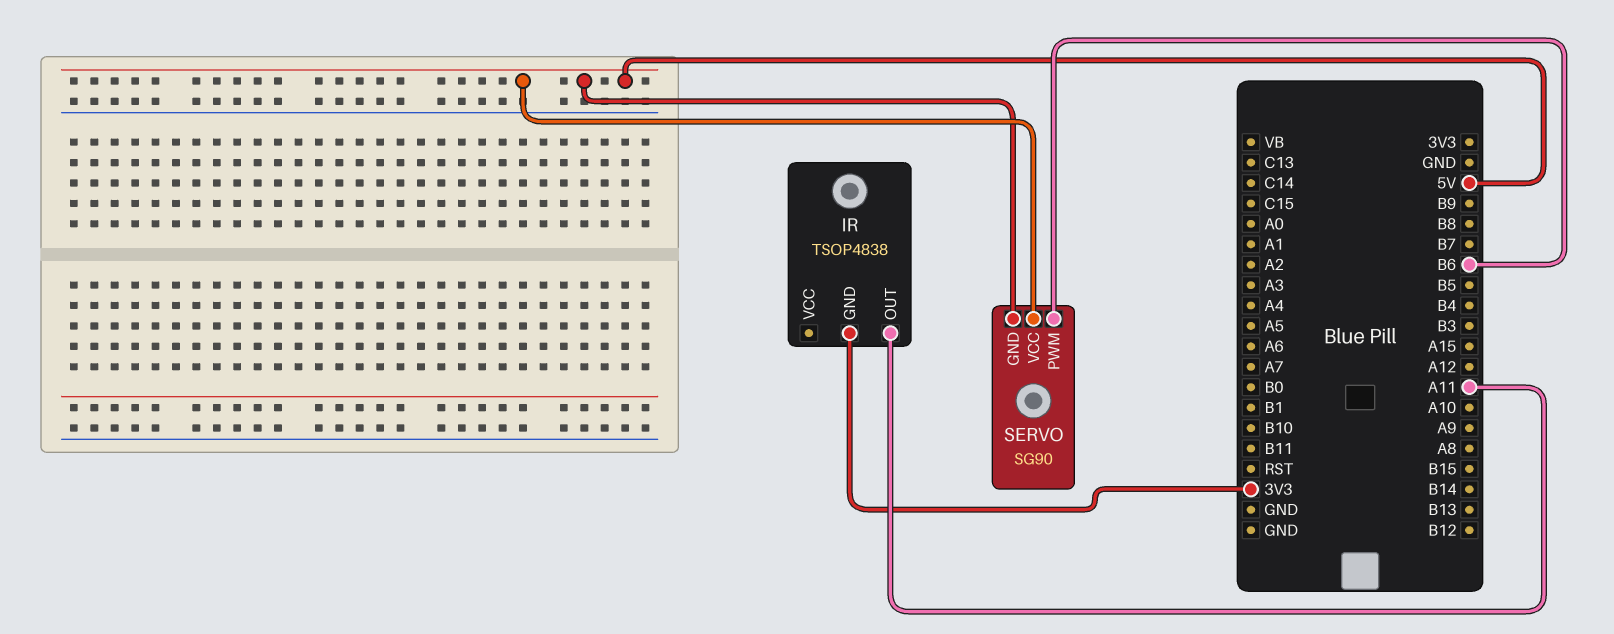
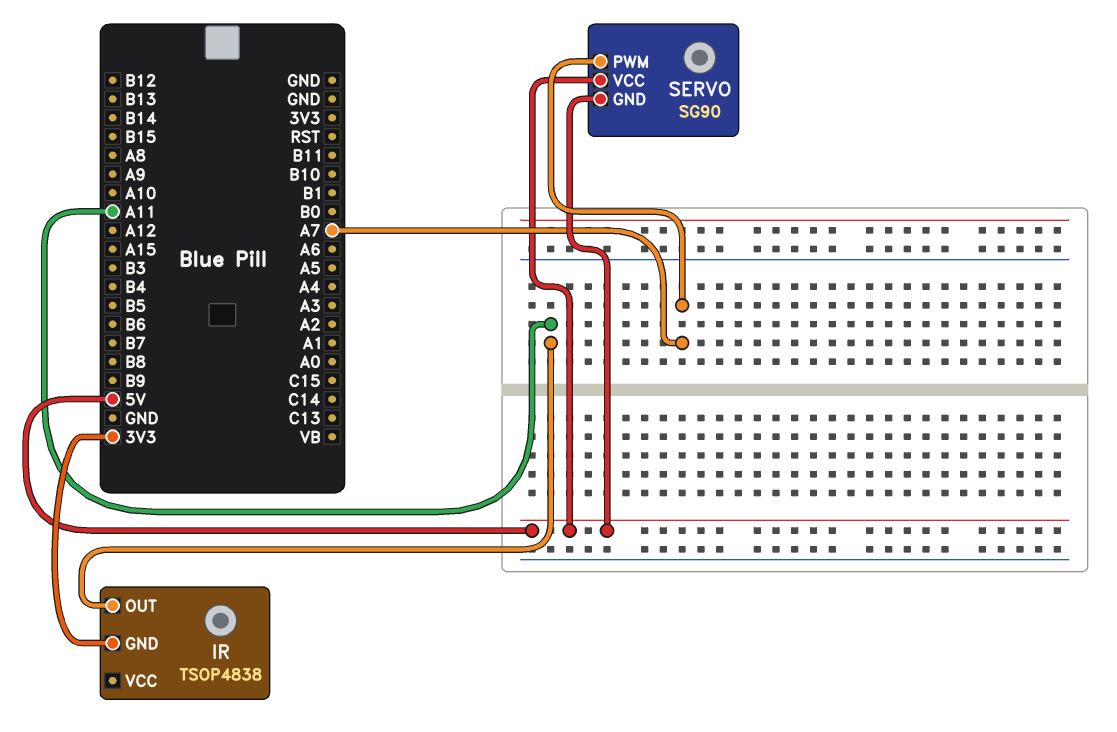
SERVO pin PWM: B6 -> A7

